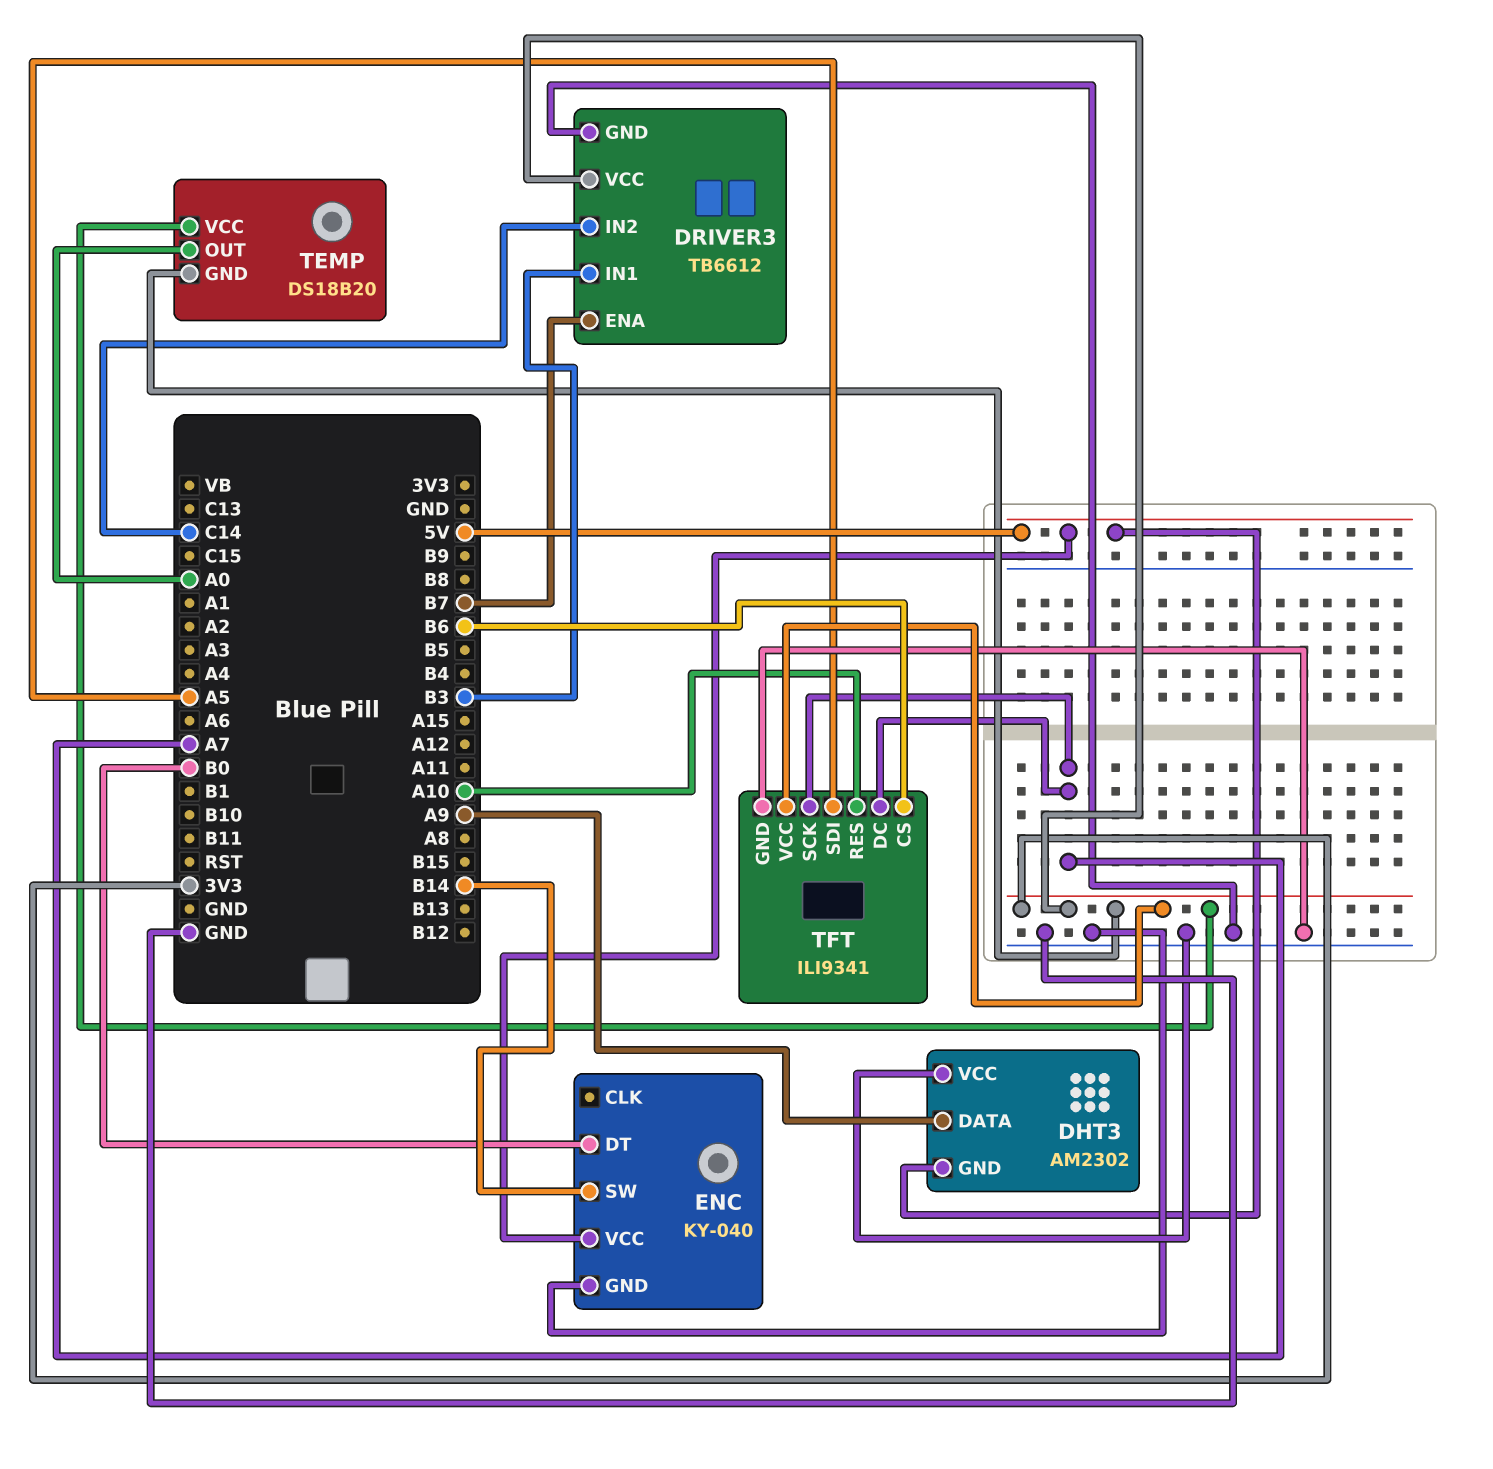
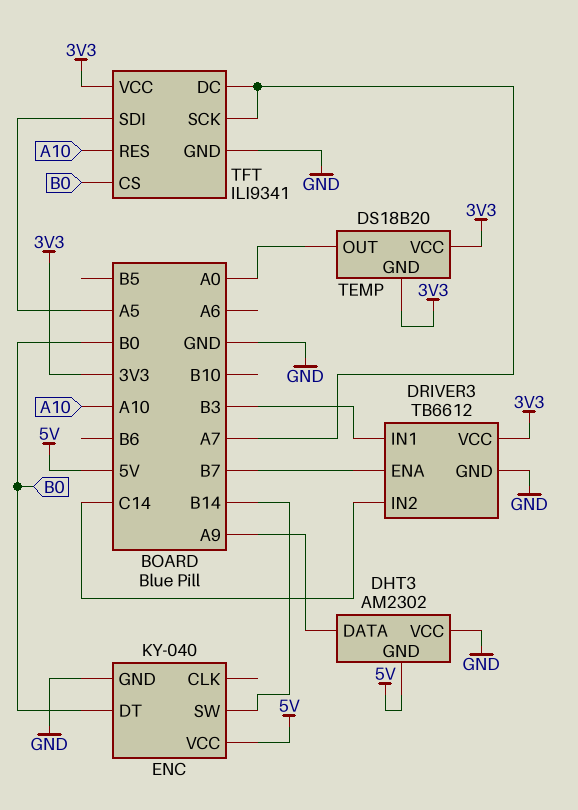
TFT pin CS: B6 -> B0

